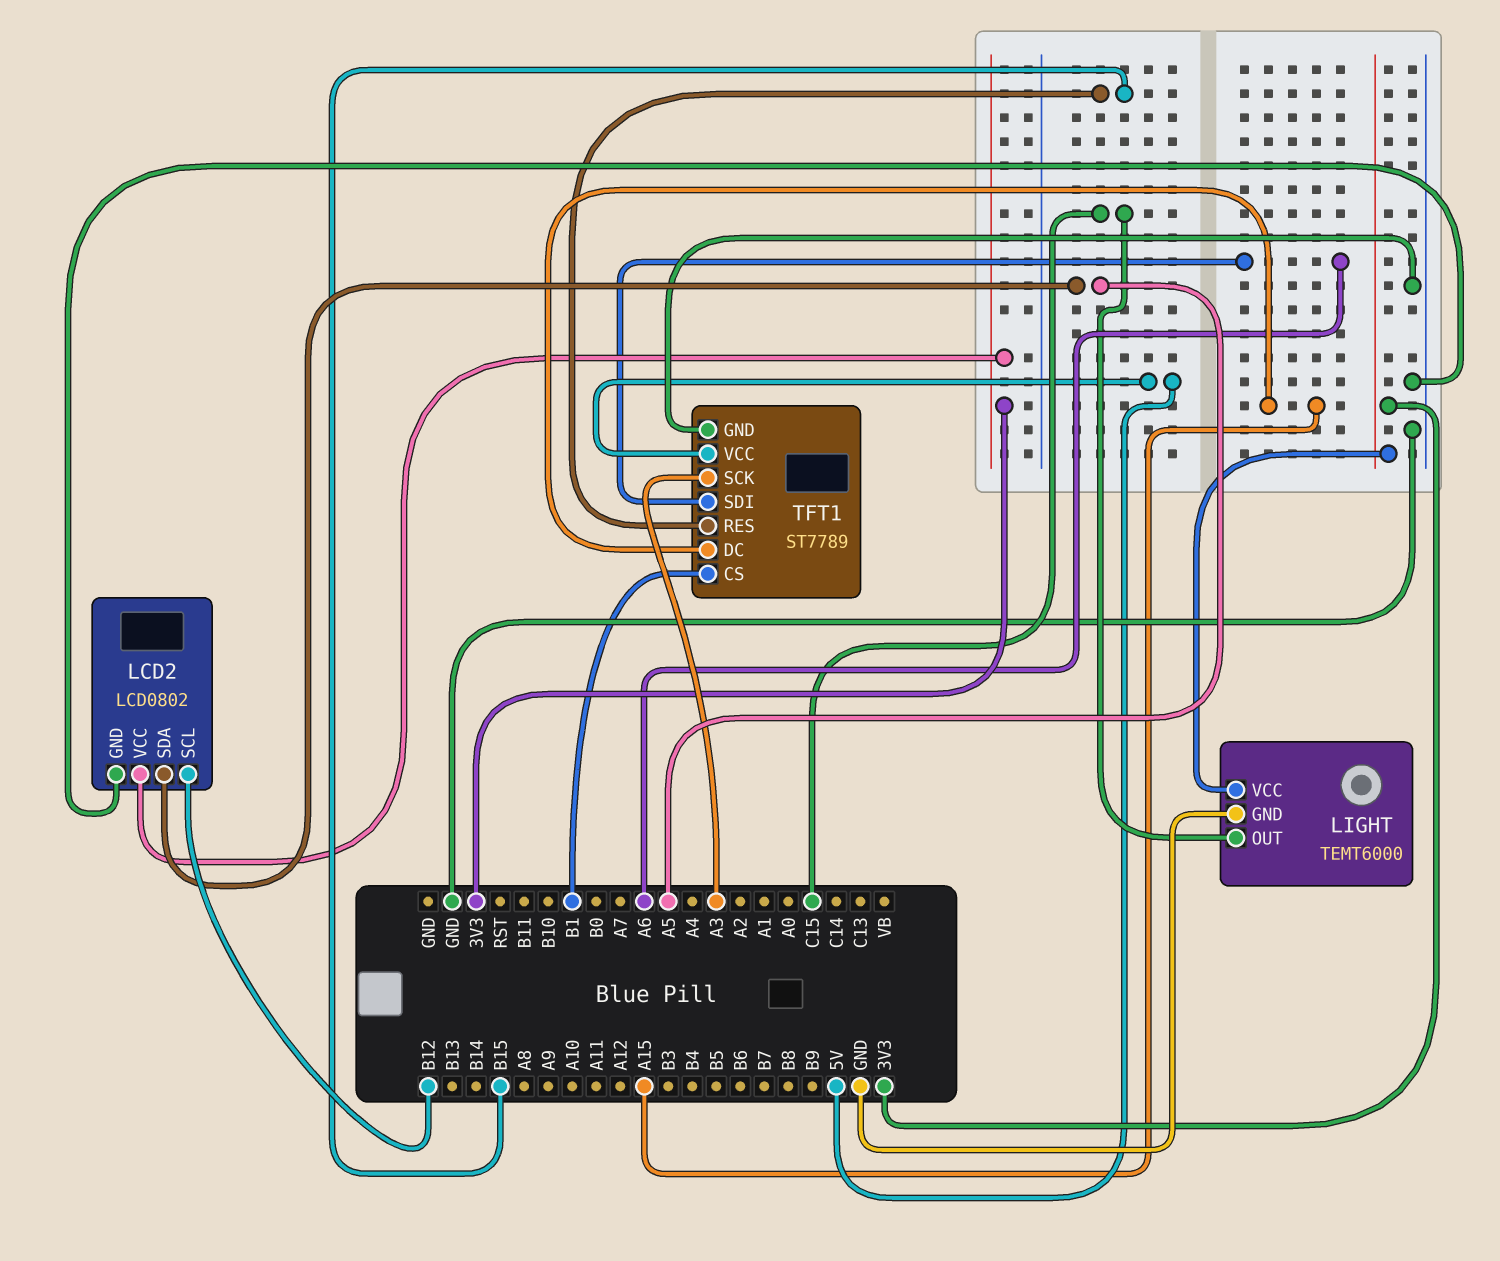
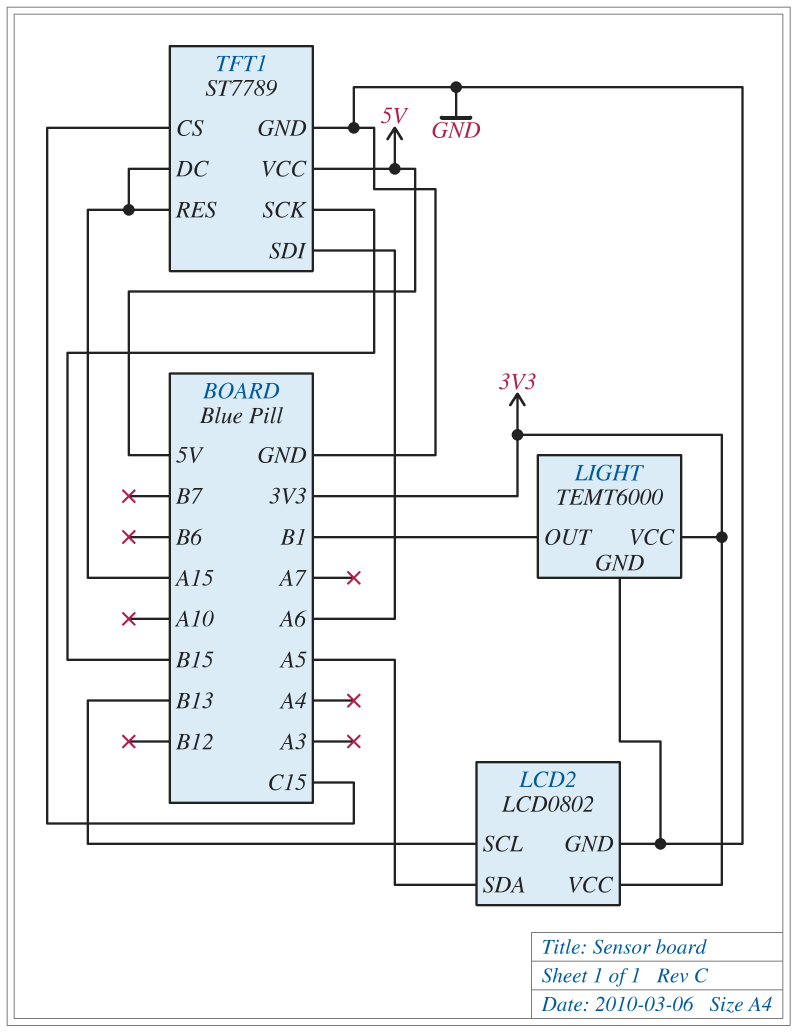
LCD2 pin SCL: B12 -> B13
LIGHT pin OUT: C15 -> B1
TFT1 pin CS: B1 -> C15
TFT1 pin RES: B15 -> A15
TFT1 pin SCK: A3 -> B15

